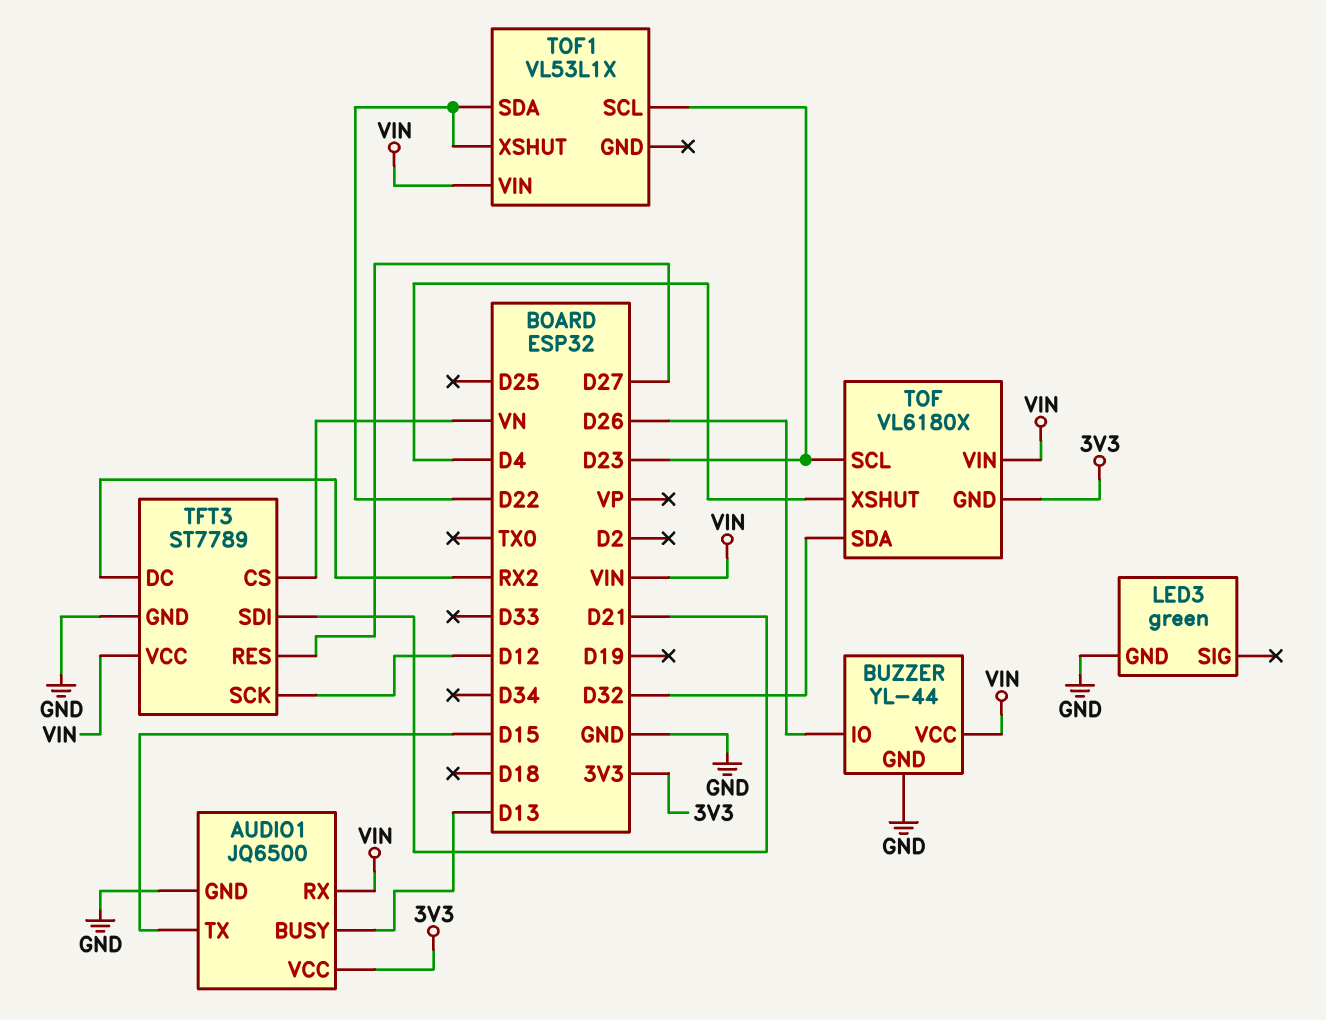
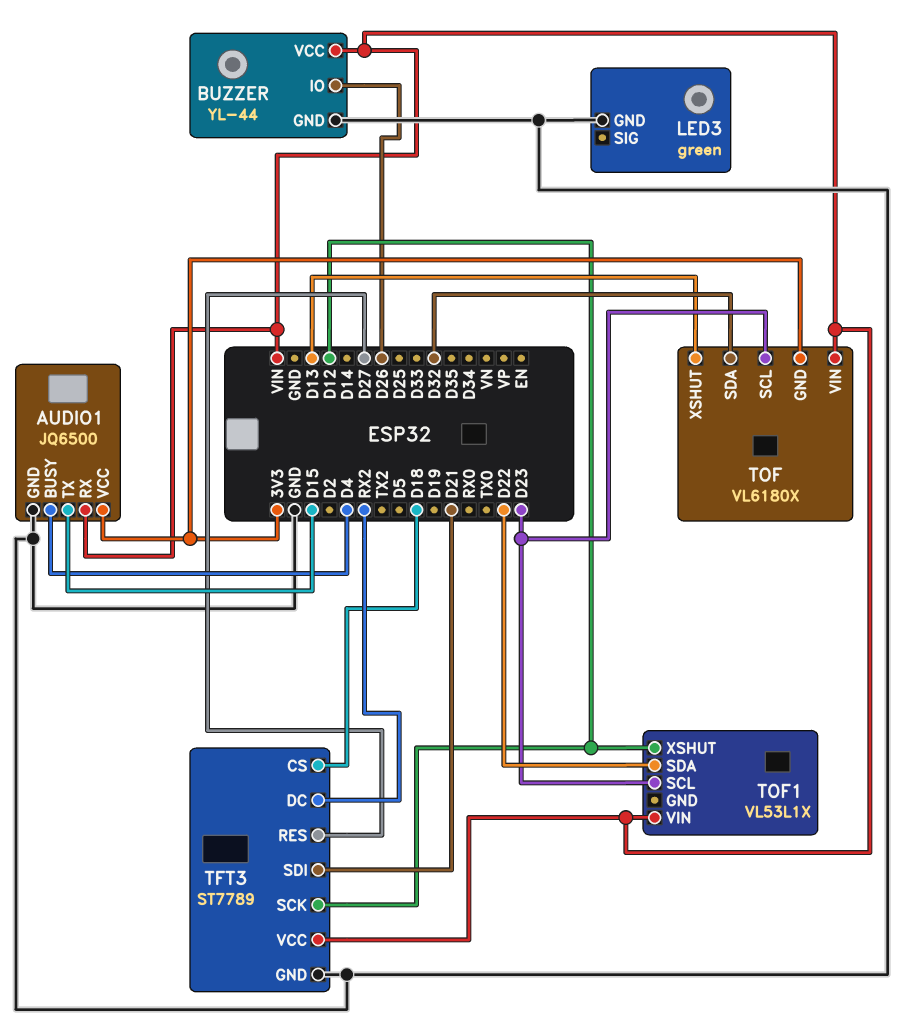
AUDIO1 pin BUSY: D13 -> D4
TFT3 pin CS: VN -> D18
TOF pin XSHUT: D4 -> D13
TOF1 pin XSHUT: D22 -> D12

